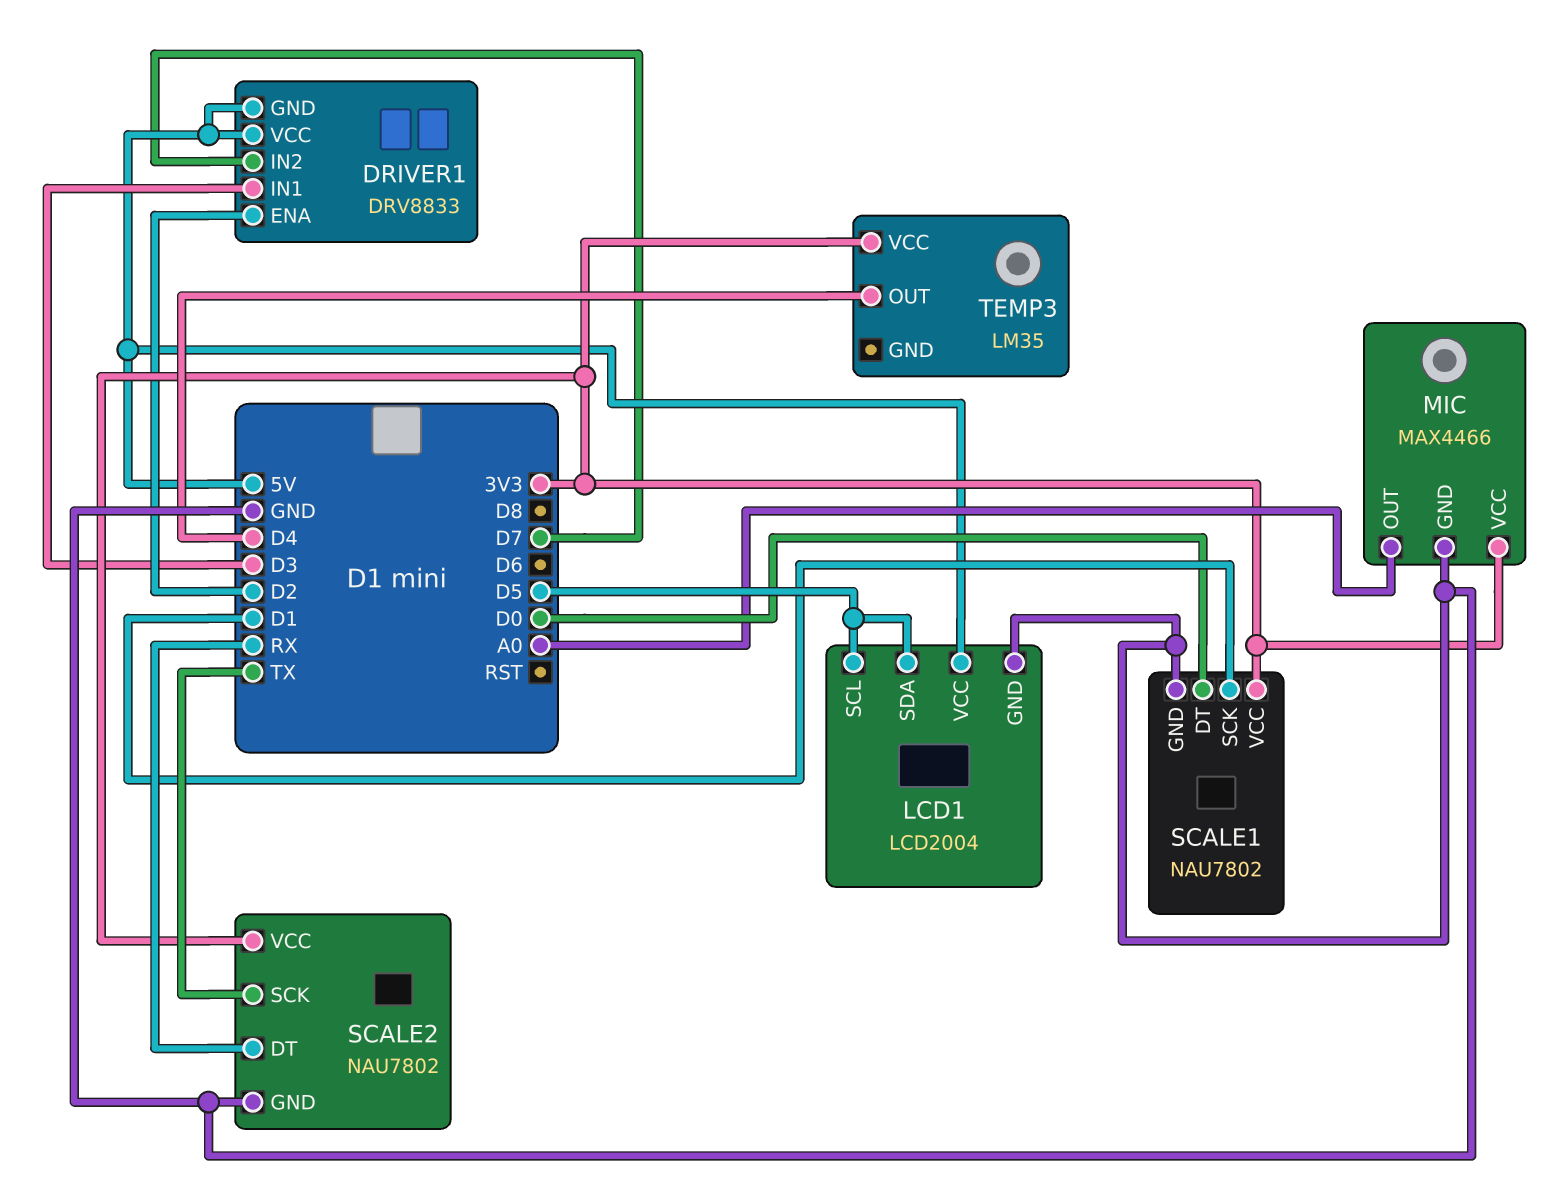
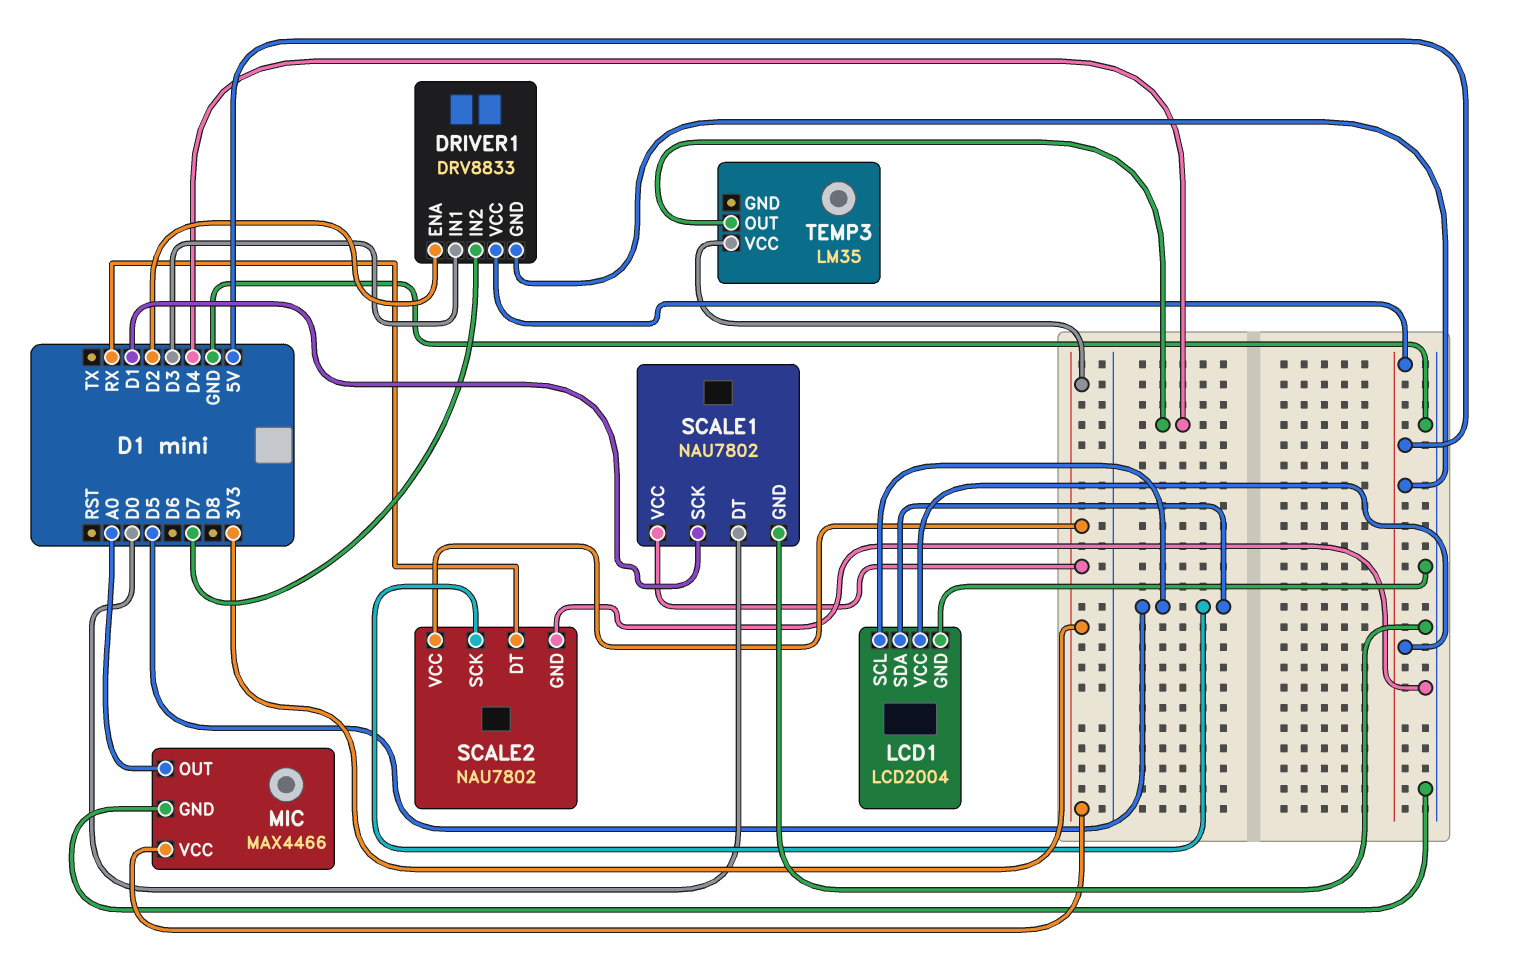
SCALE2 pin SCK: TX -> D5

